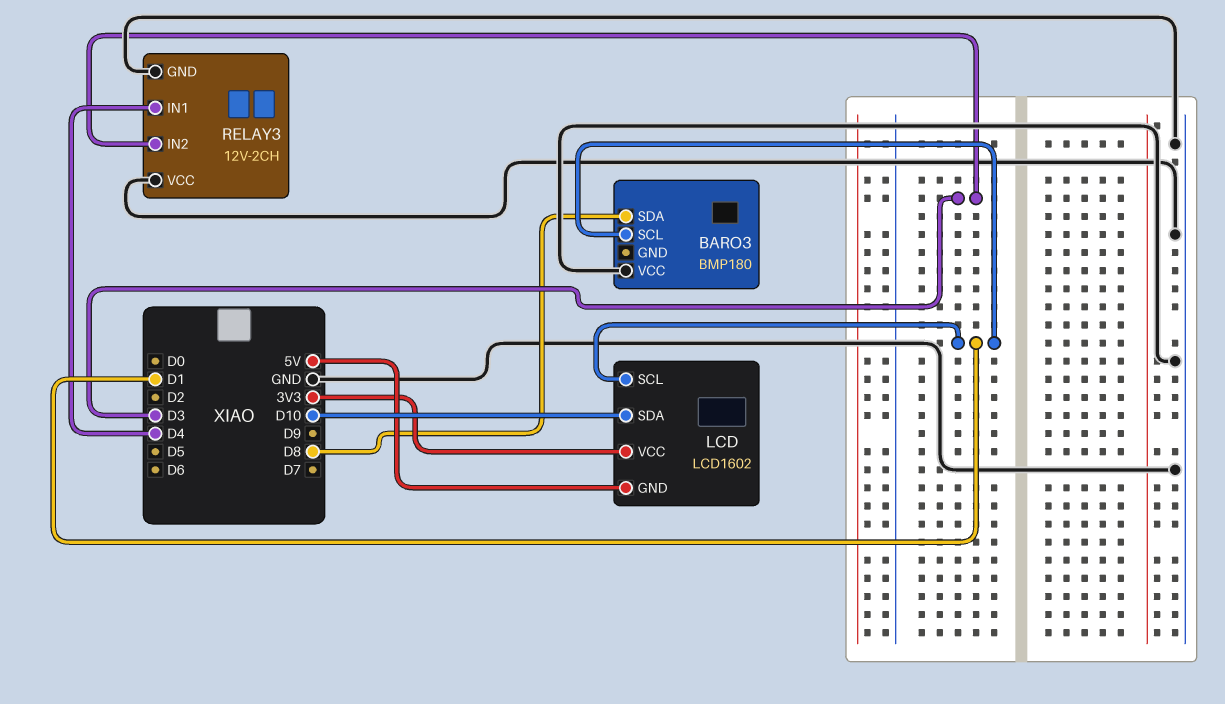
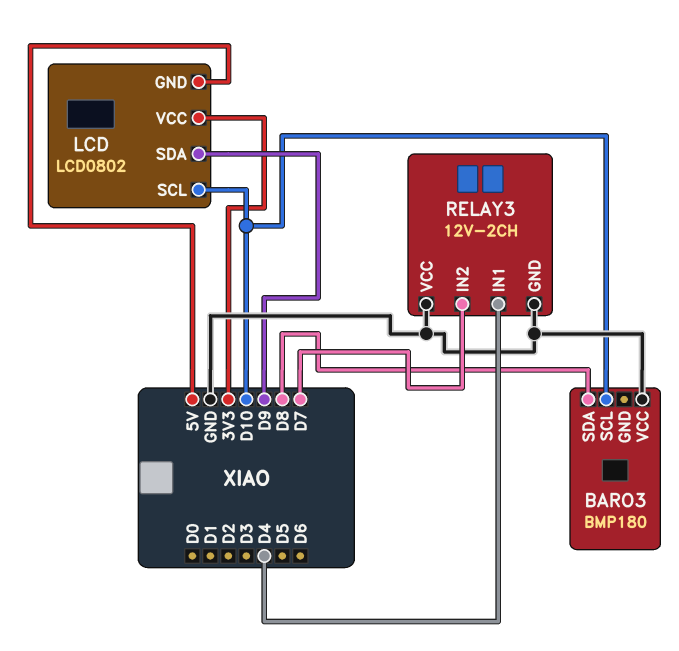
BARO3 pin SCL: D1 -> D10
LCD: LCD1602 -> LCD0802
LCD pin SCL: D1 -> D10
LCD pin SDA: D10 -> D9
RELAY3 pin IN2: D3 -> D7

